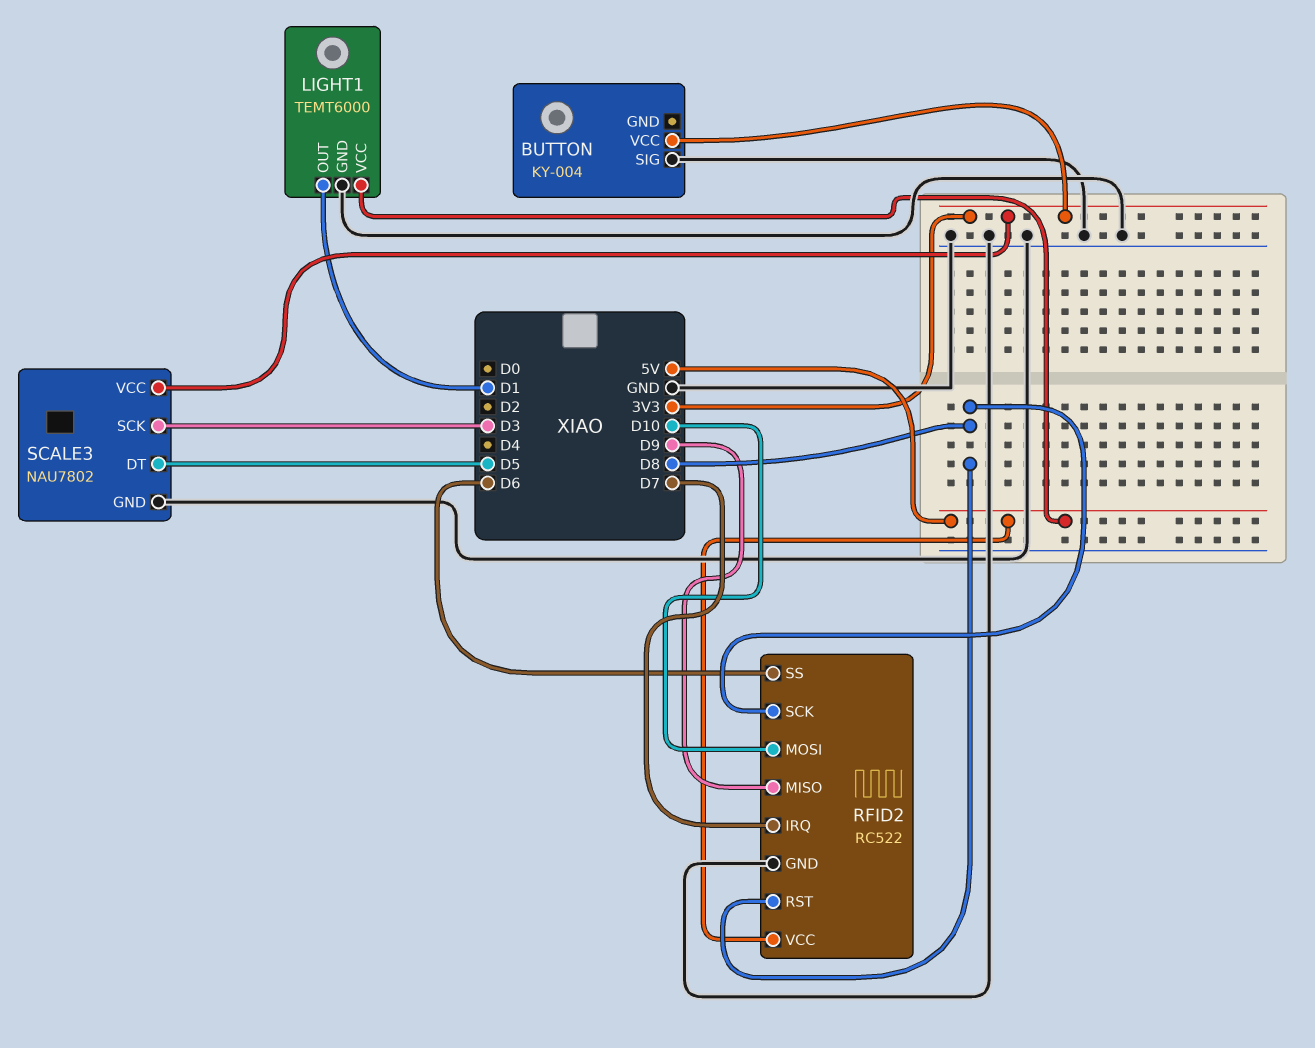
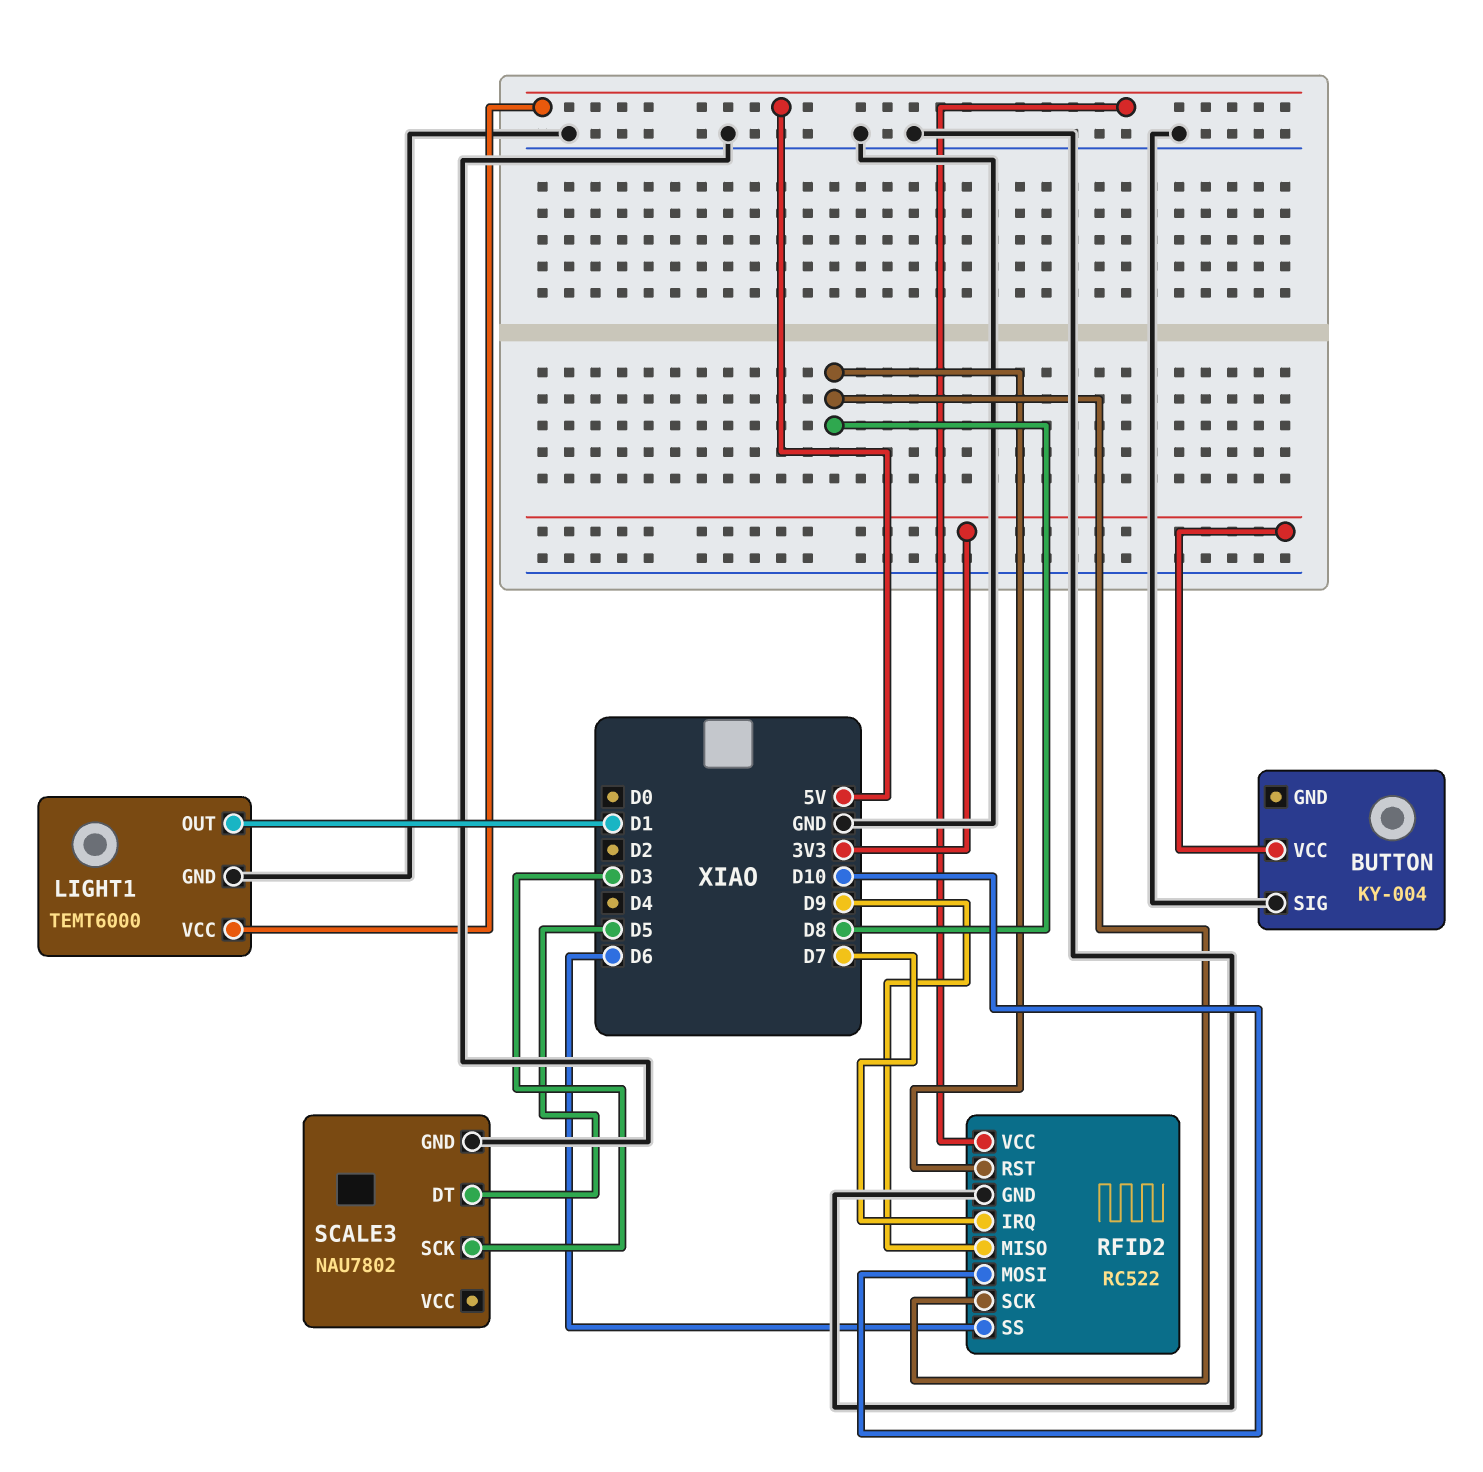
SCALE3 pin VCC: 3V3 -> none

